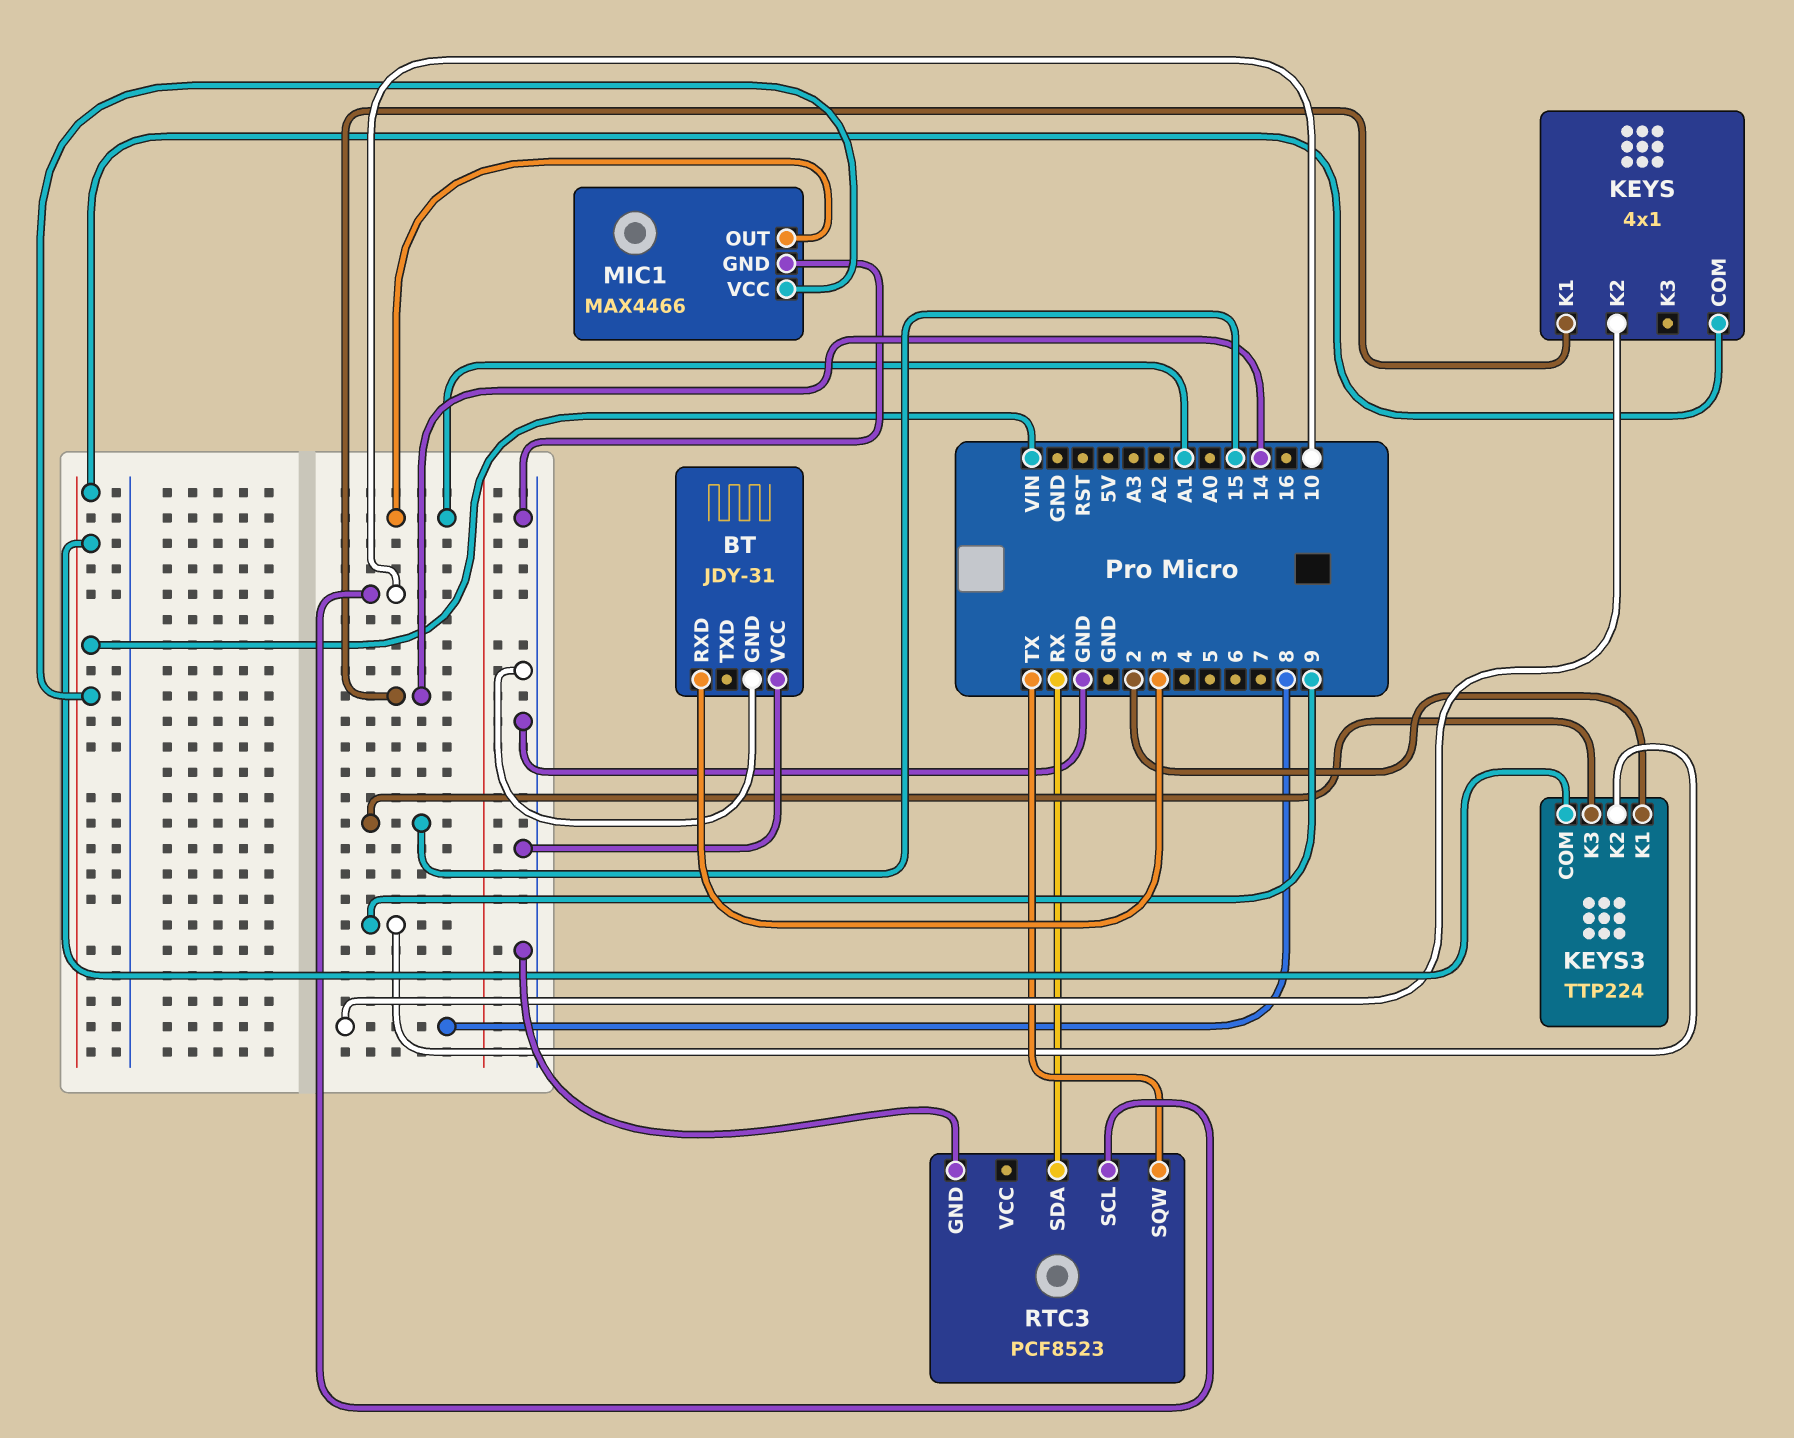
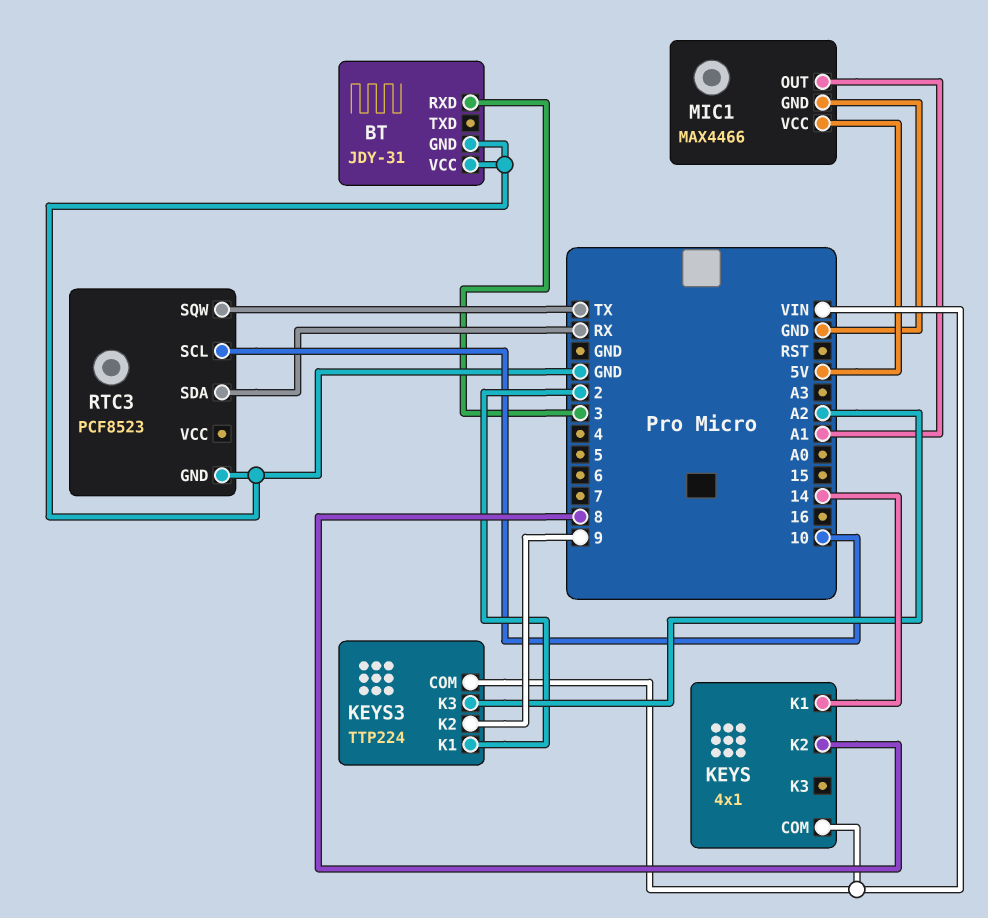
KEYS3 pin K3: 15 -> A2
MIC1 pin VCC: VIN -> 5V

